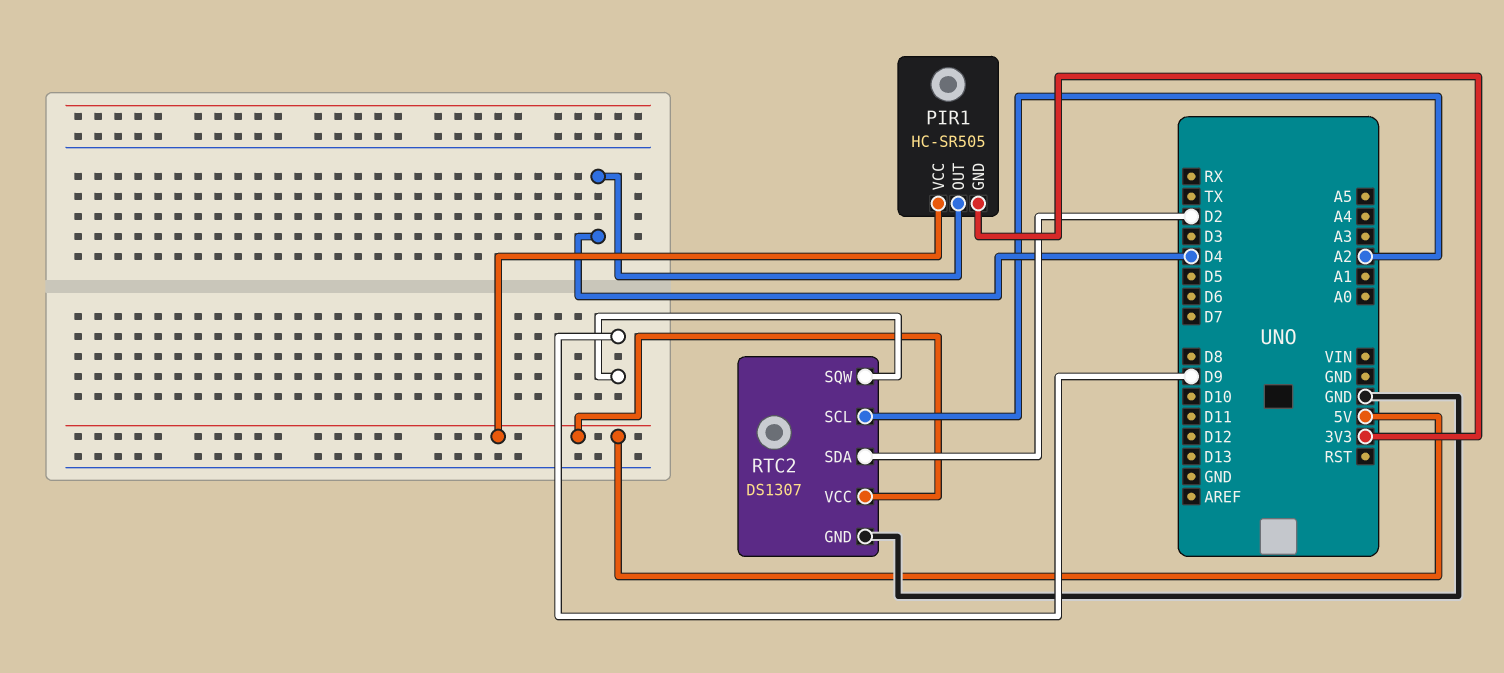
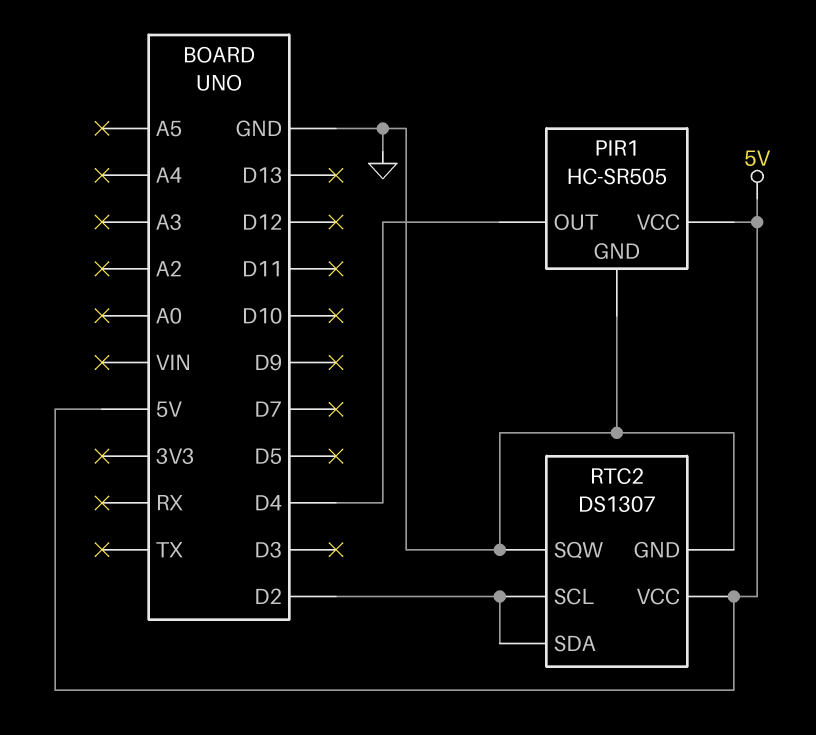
PIR1 pin GND: 3V3 -> GND
RTC2 pin SCL: A2 -> D2
RTC2 pin SQW: D9 -> GND

